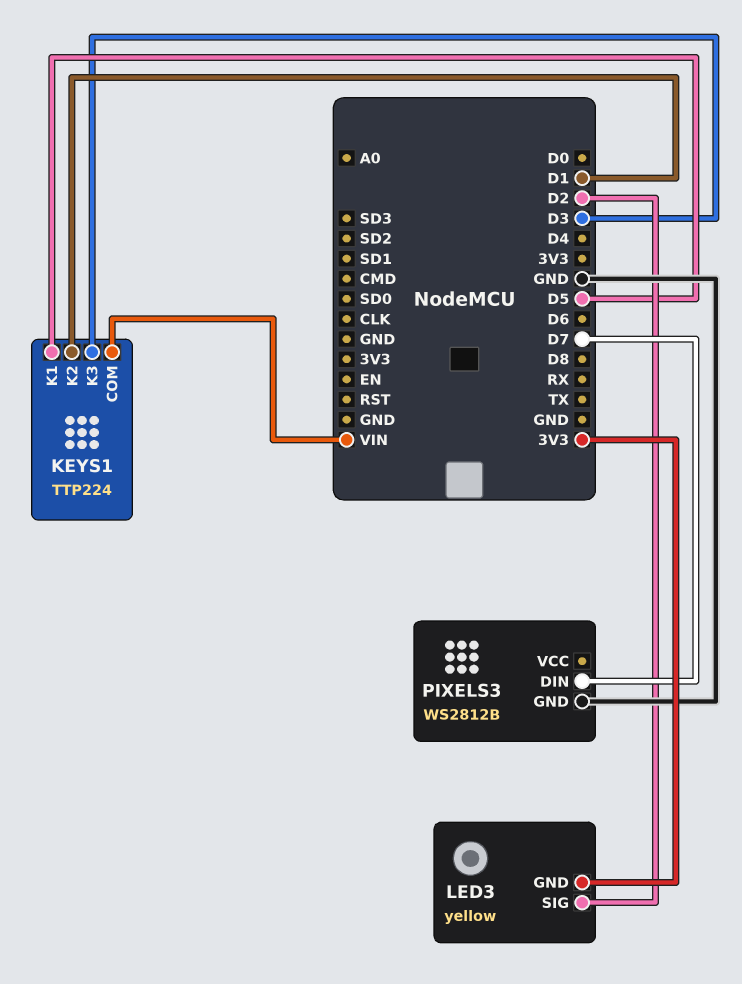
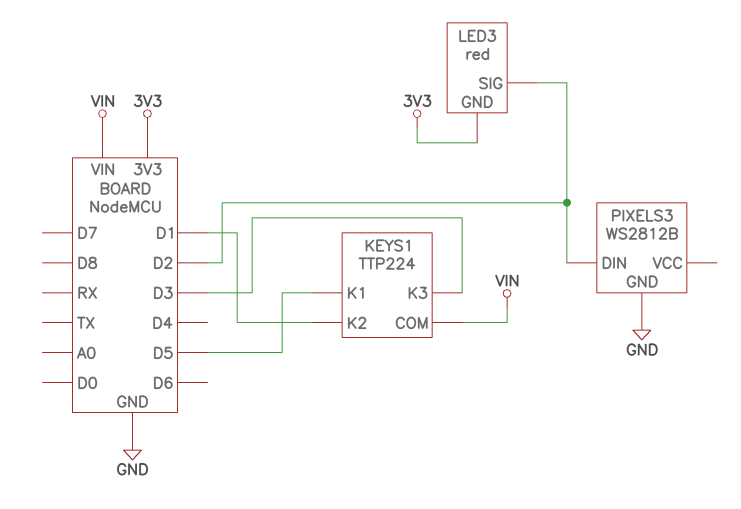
LED3: yellow -> red
PIXELS3 pin DIN: D7 -> D2

